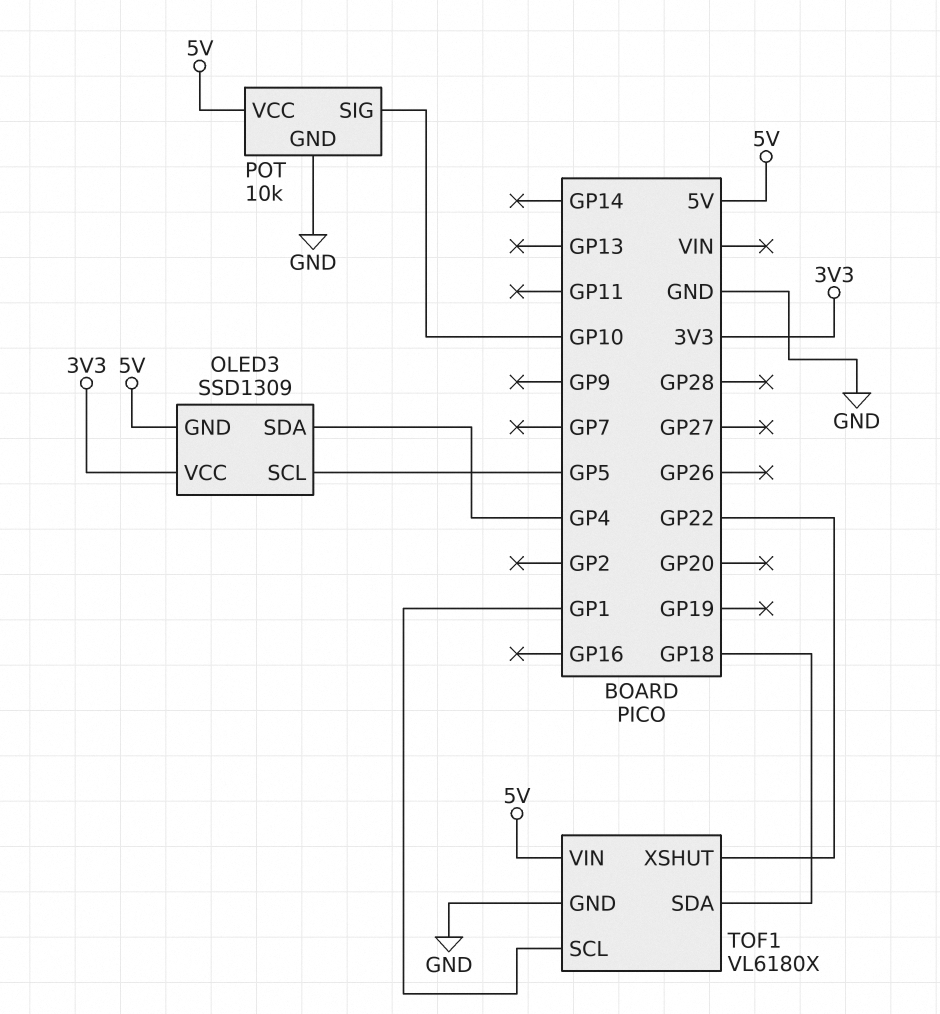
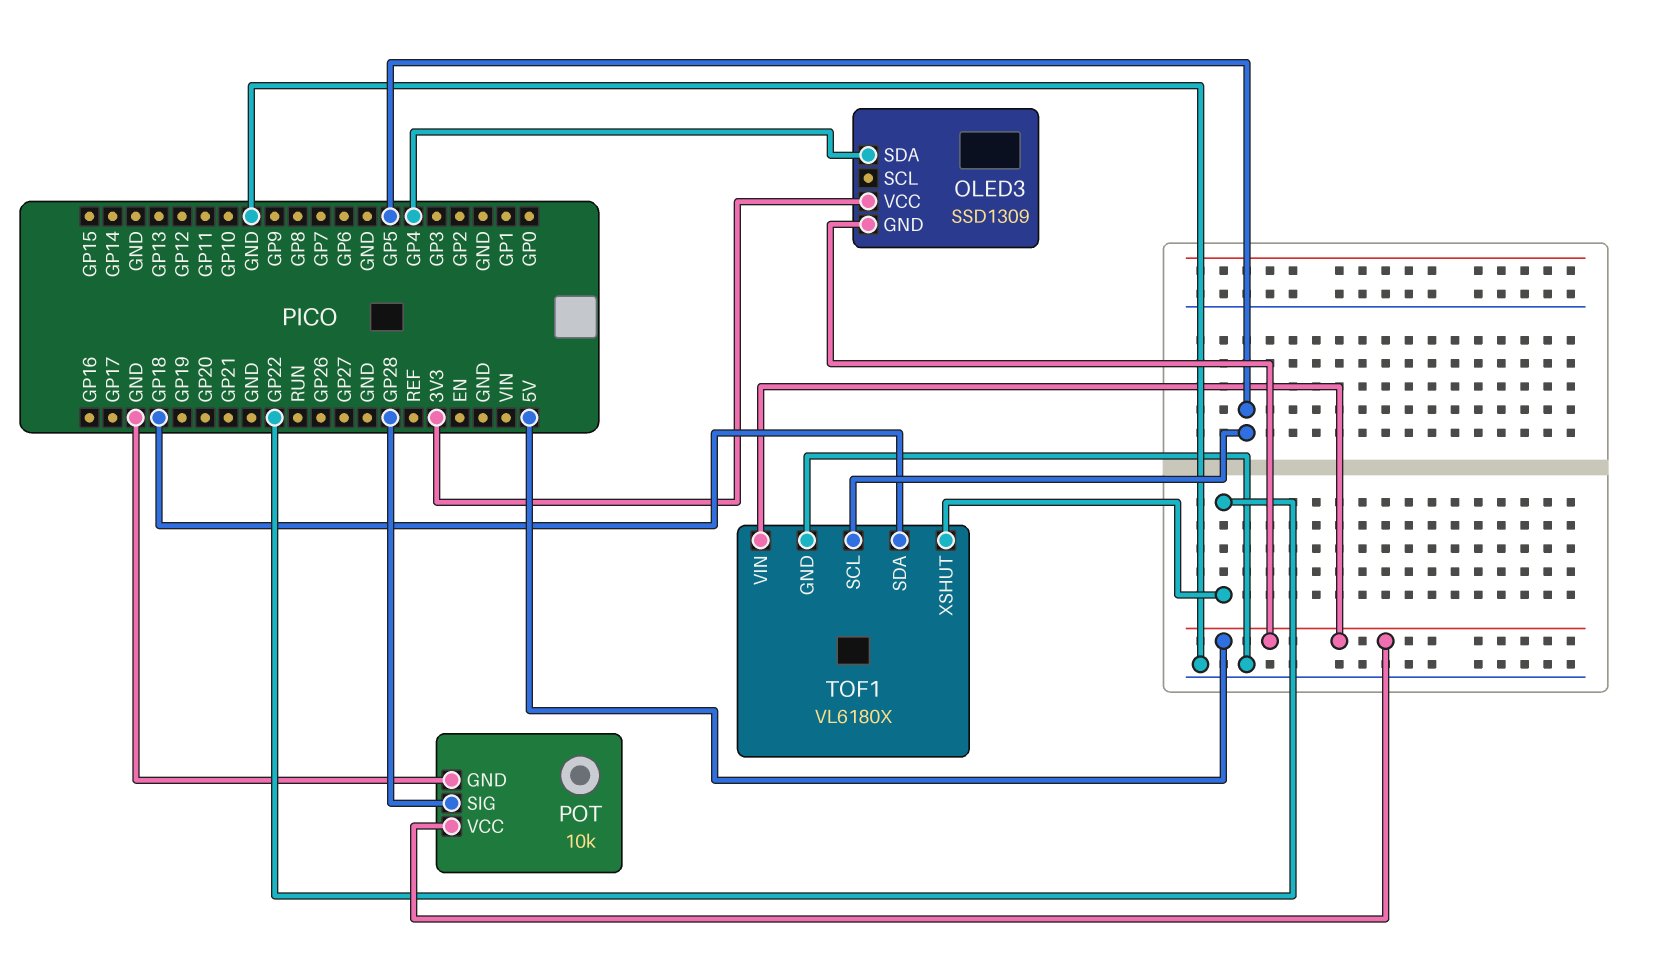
OLED3 pin SCL: GP5 -> none
POT pin SIG: GP10 -> GP28
TOF1 pin SCL: GP1 -> GP5

